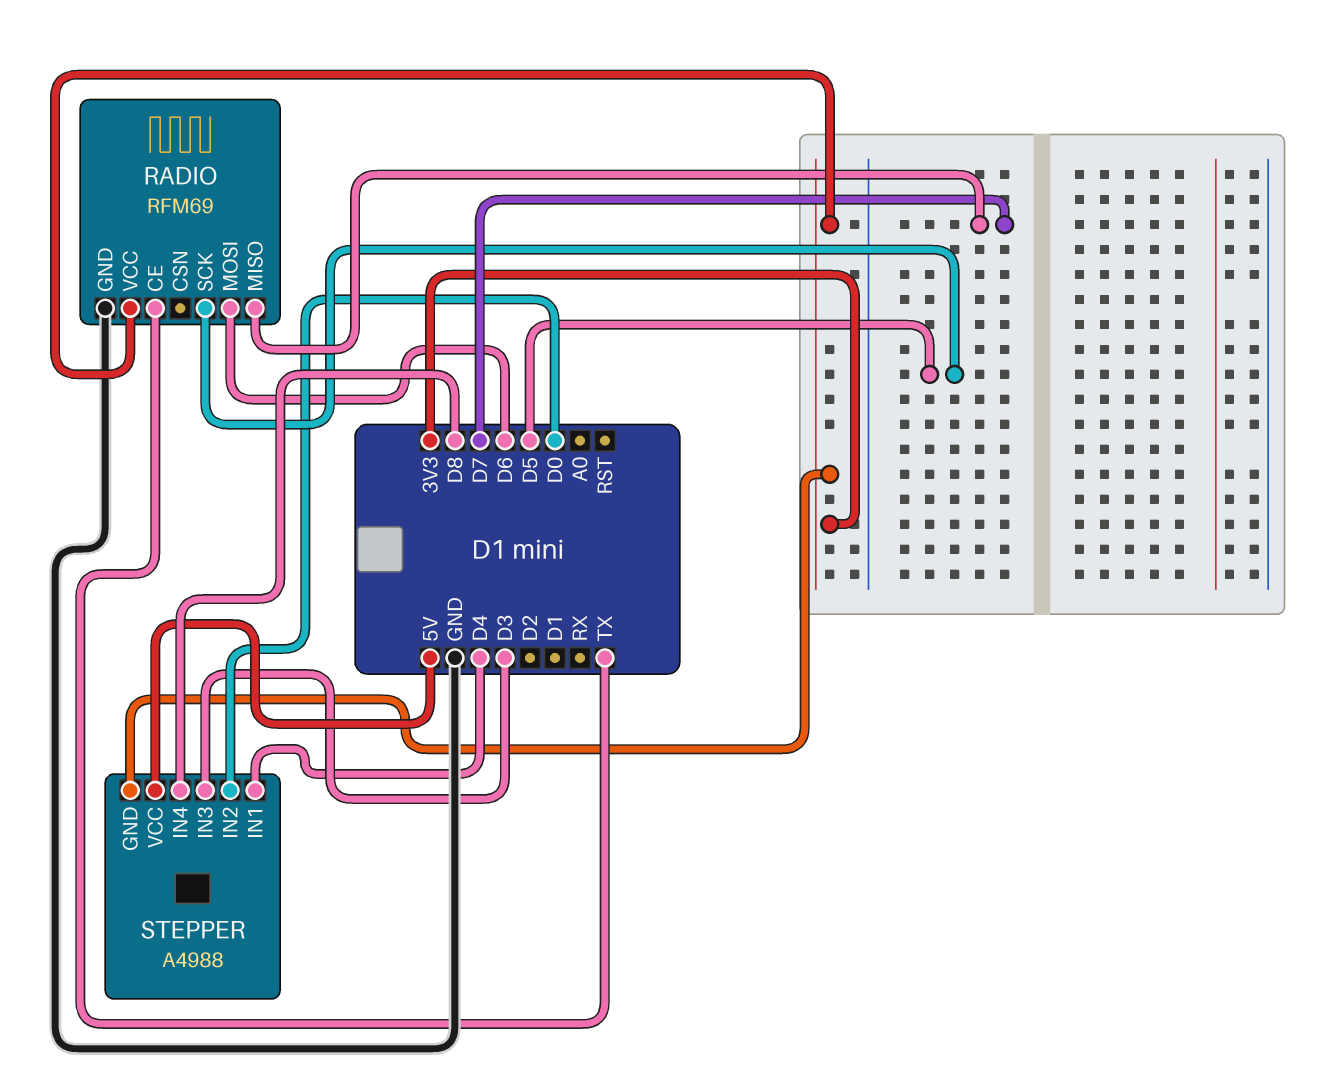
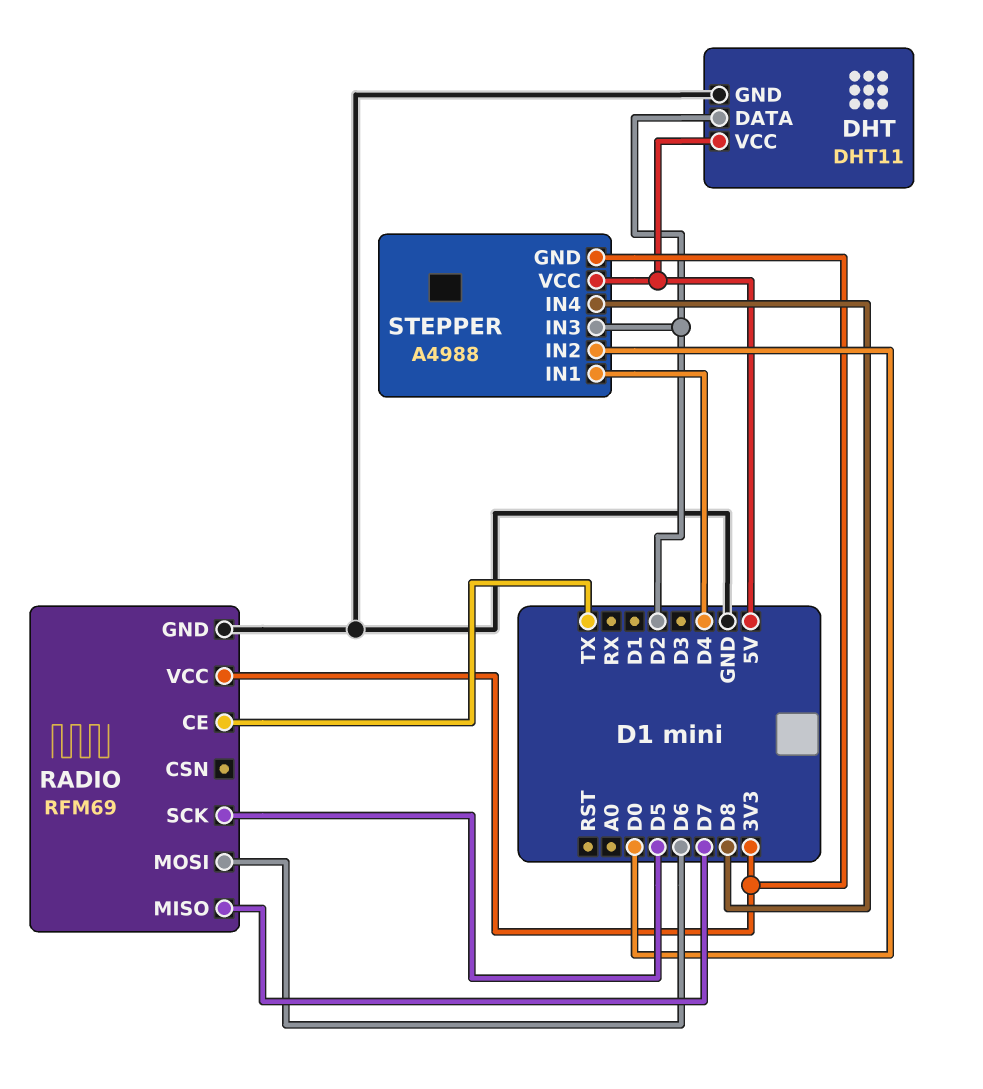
DHT: none -> DHT11
DHT pin DATA: none -> D2
DHT pin GND: none -> GND
DHT pin VCC: none -> 5V
STEPPER pin IN3: D3 -> D2

